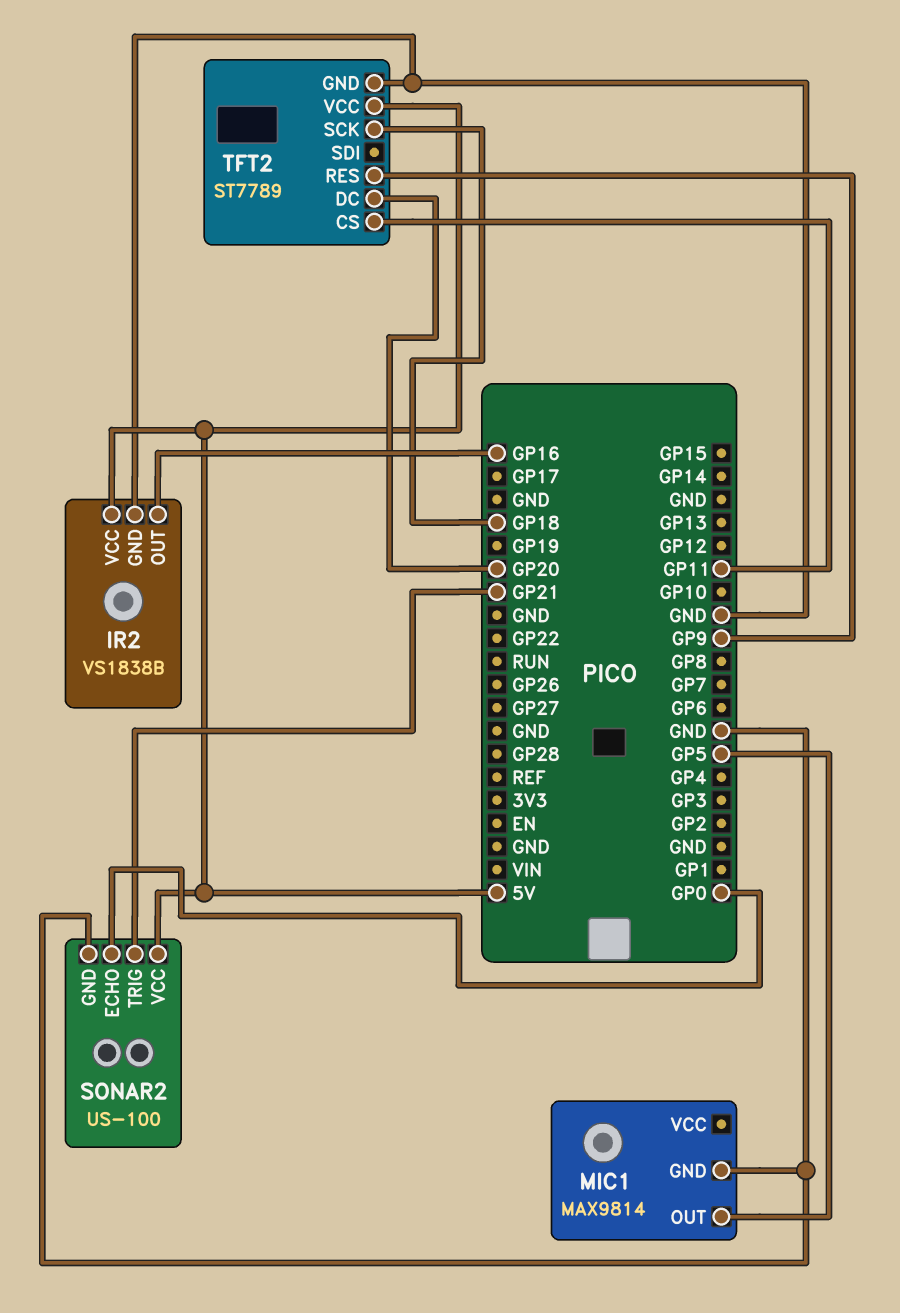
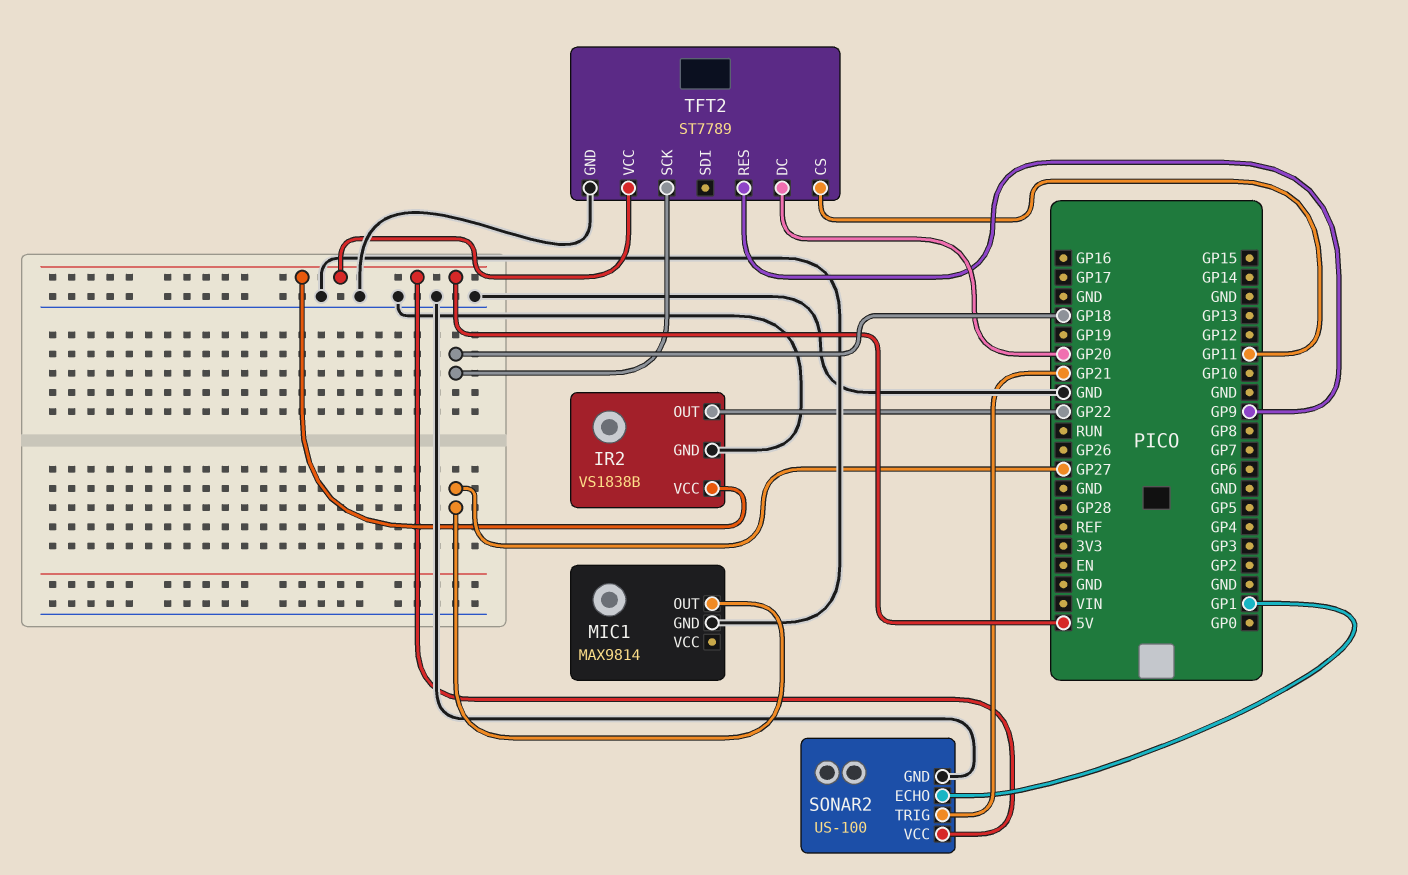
IR2 pin OUT: GP16 -> GP22
MIC1 pin OUT: GP5 -> GP27
SONAR2 pin ECHO: GP0 -> GP1

